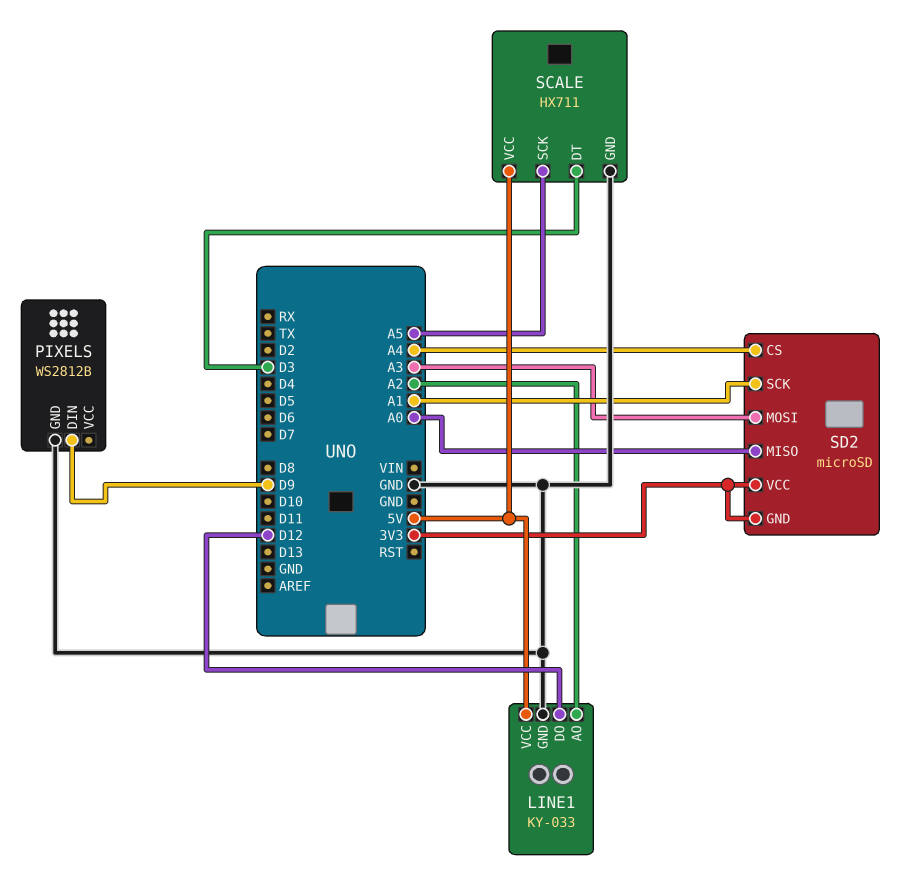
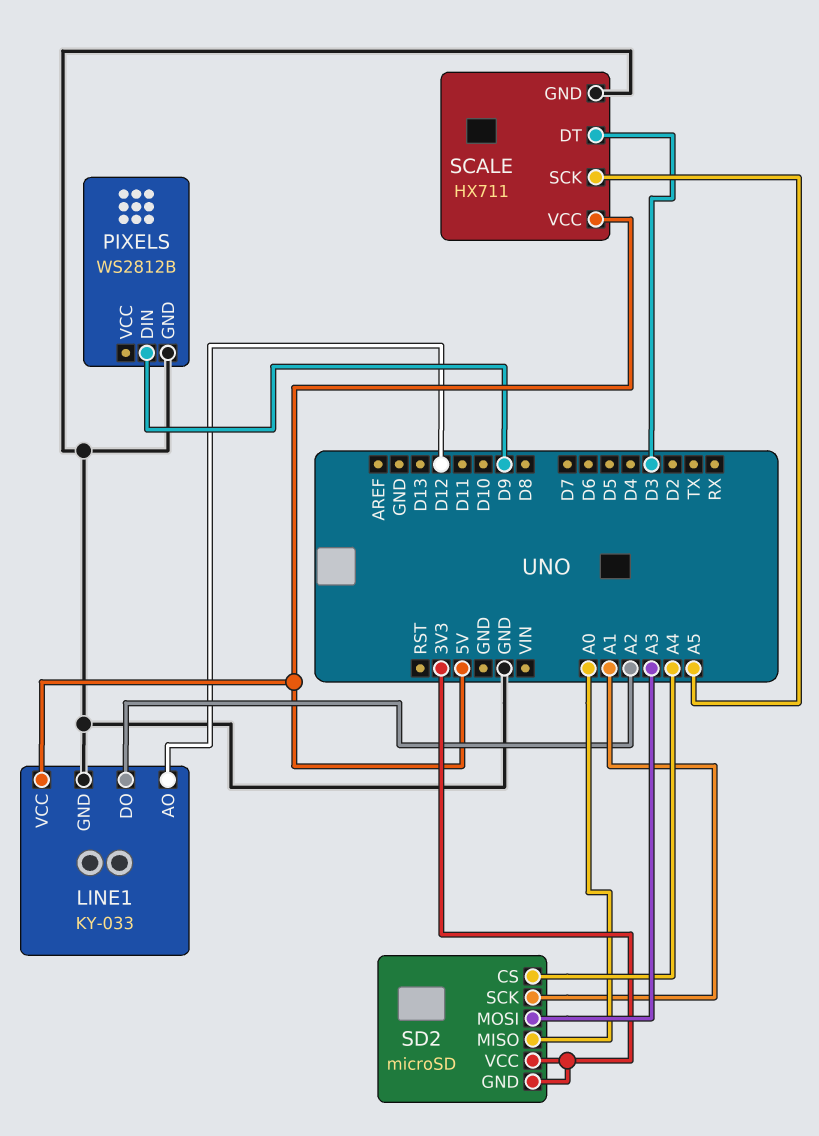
LINE1 pin AO: A2 -> D12
LINE1 pin DO: D12 -> A2

